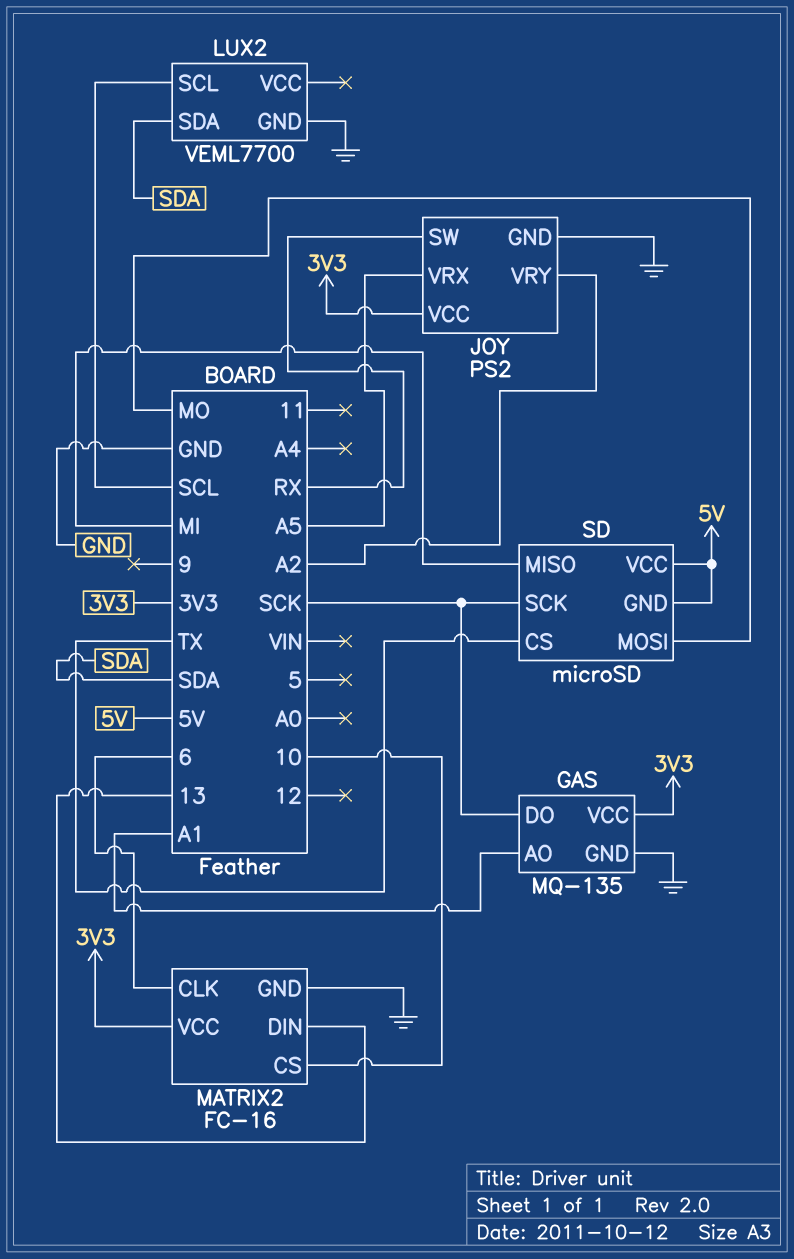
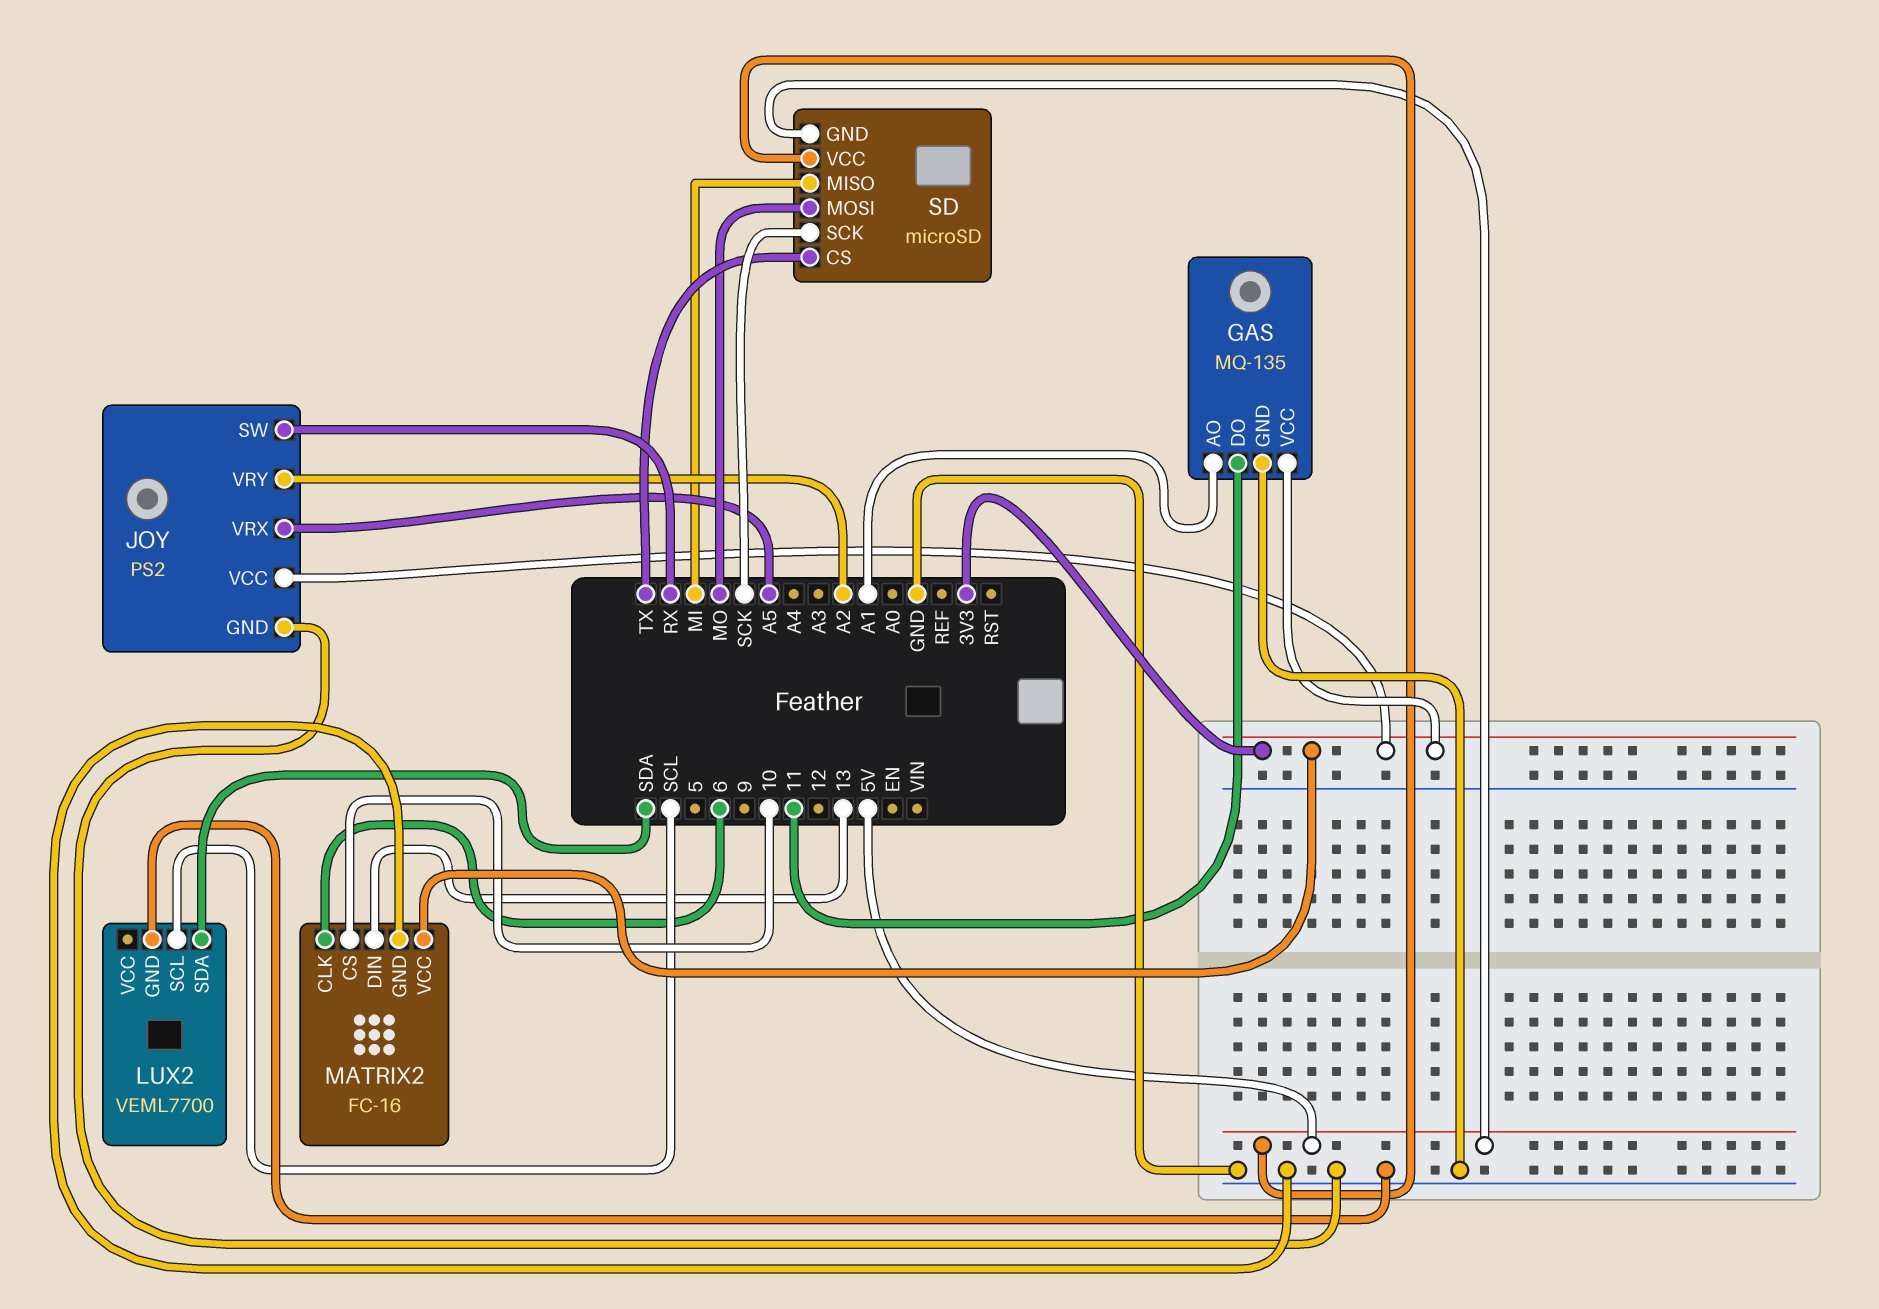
GAS pin DO: SCK -> 11

